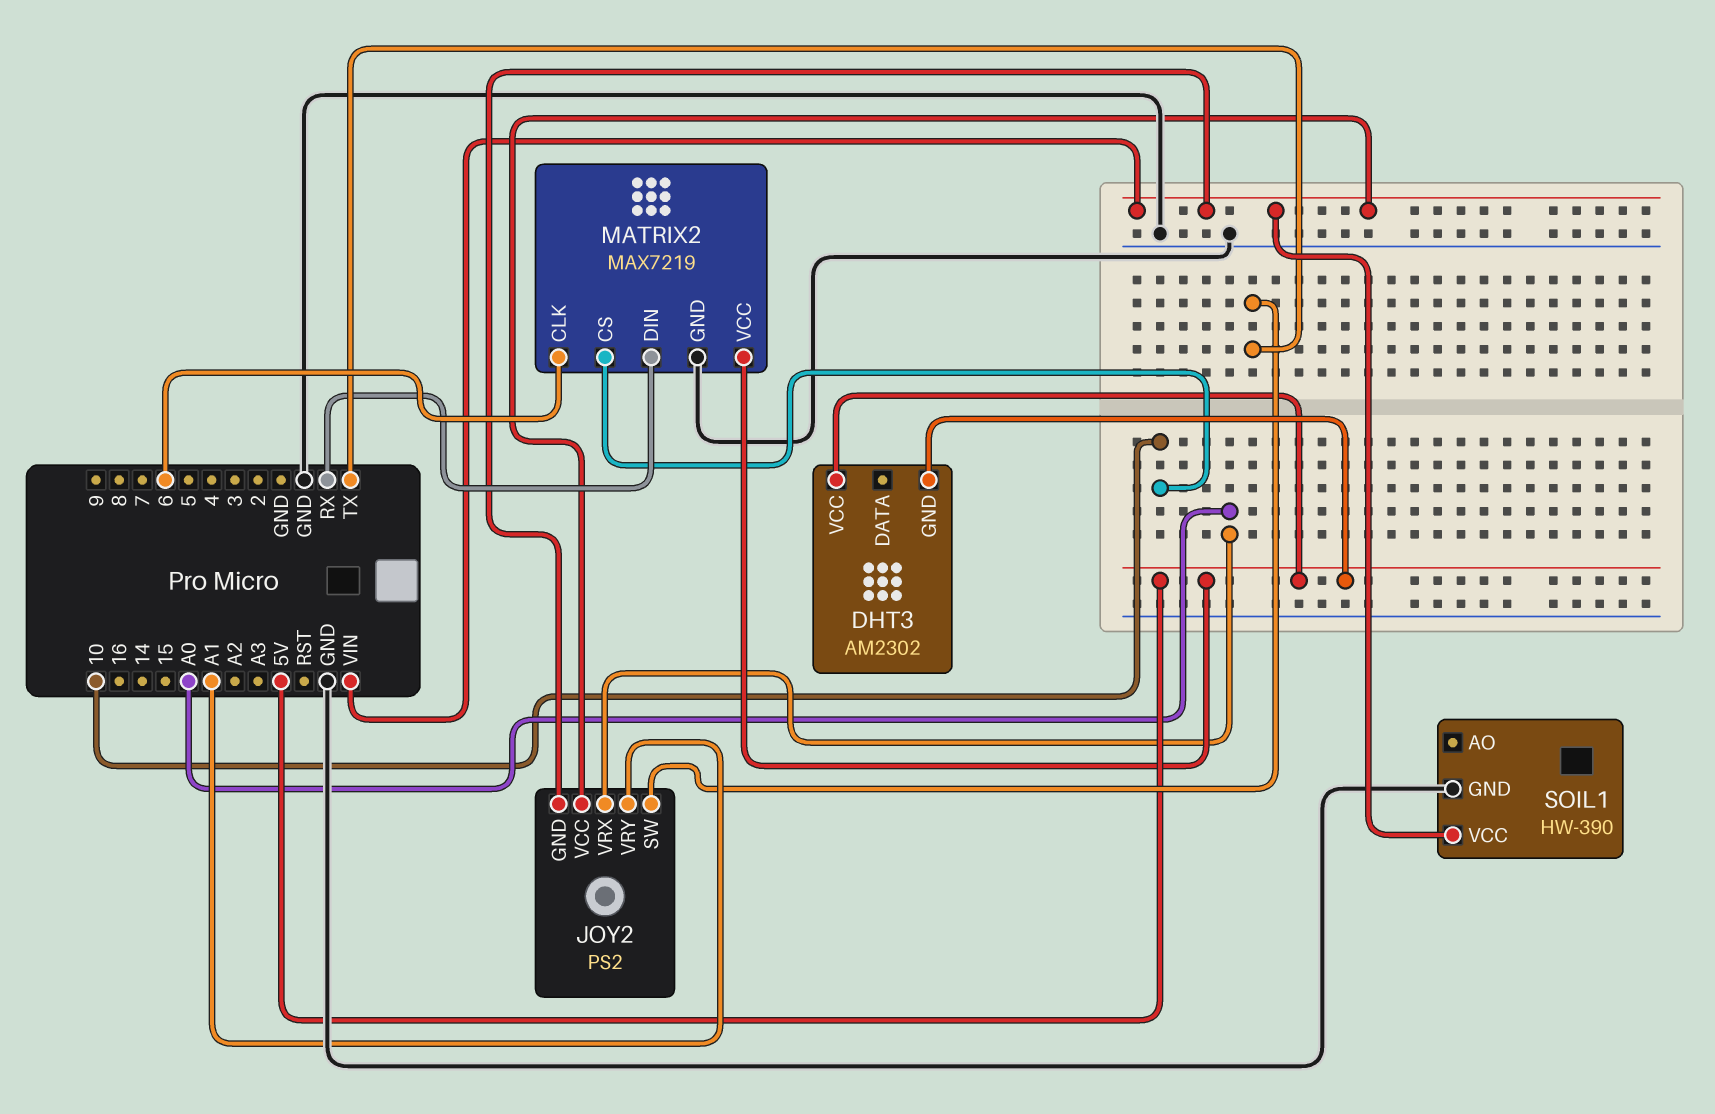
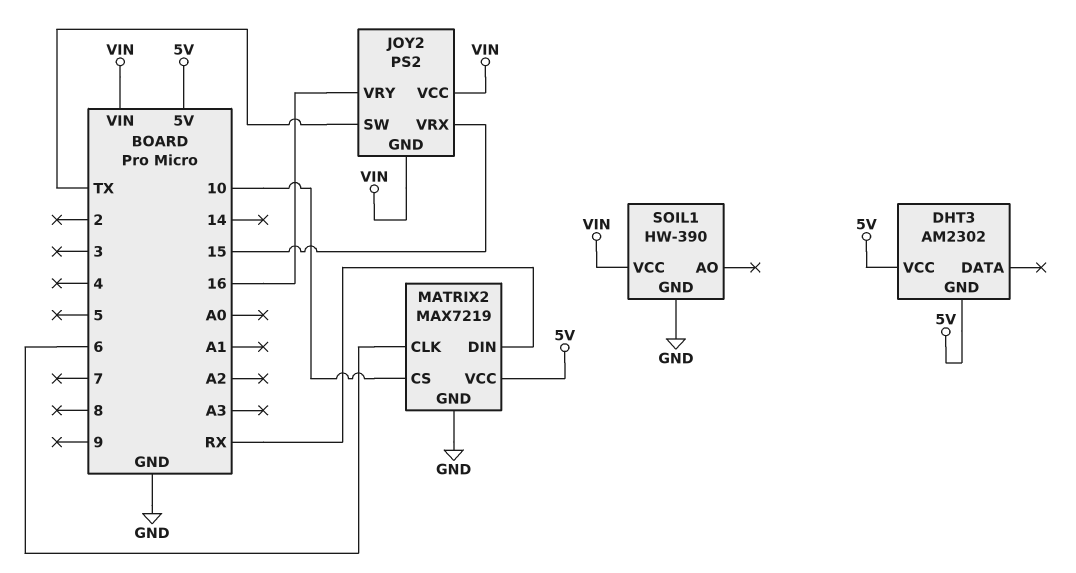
JOY2 pin VRX: A0 -> 15
JOY2 pin VRY: A1 -> 16

